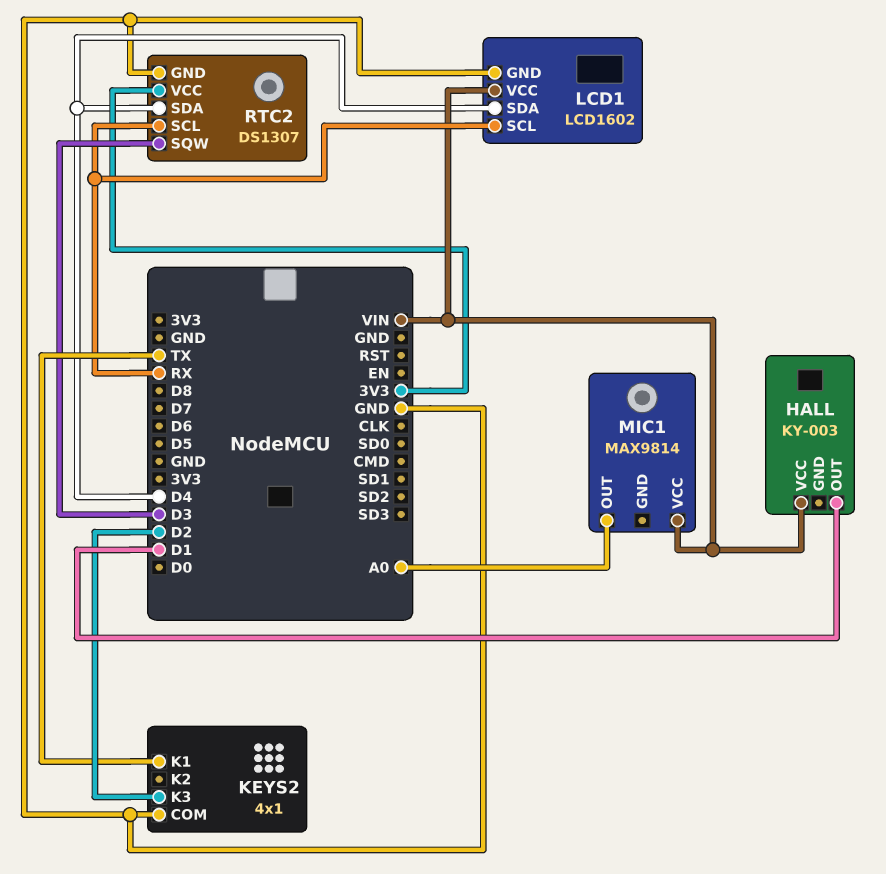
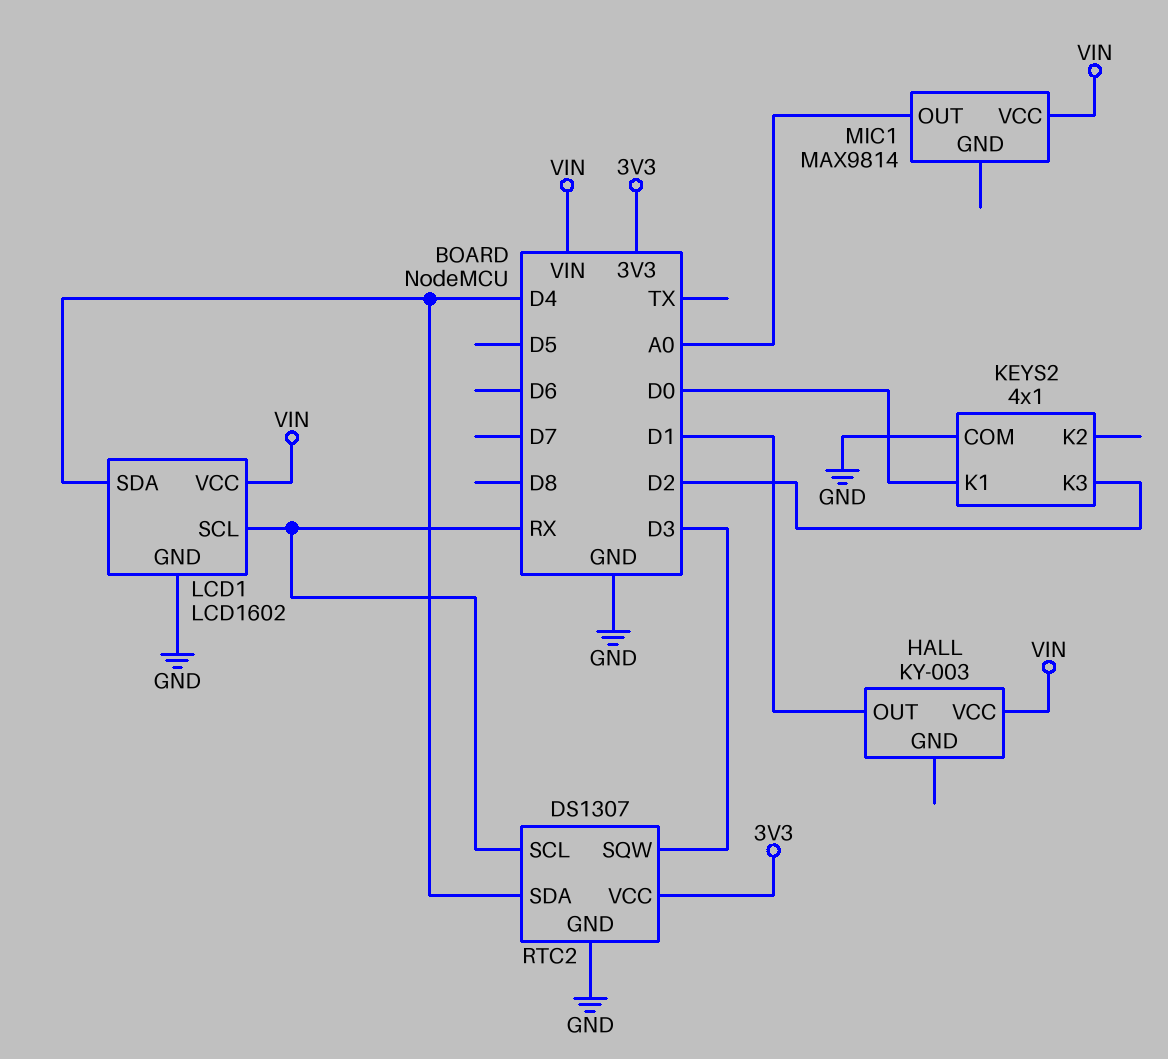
KEYS2 pin K1: TX -> D0

